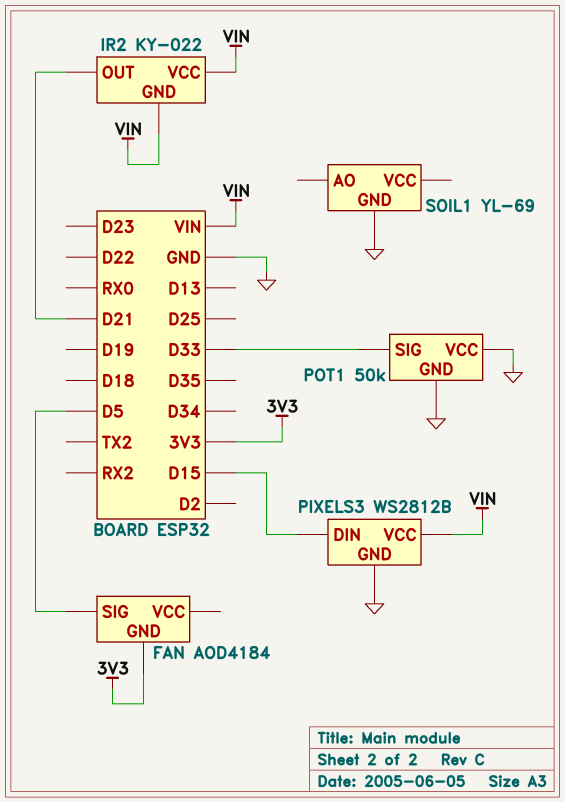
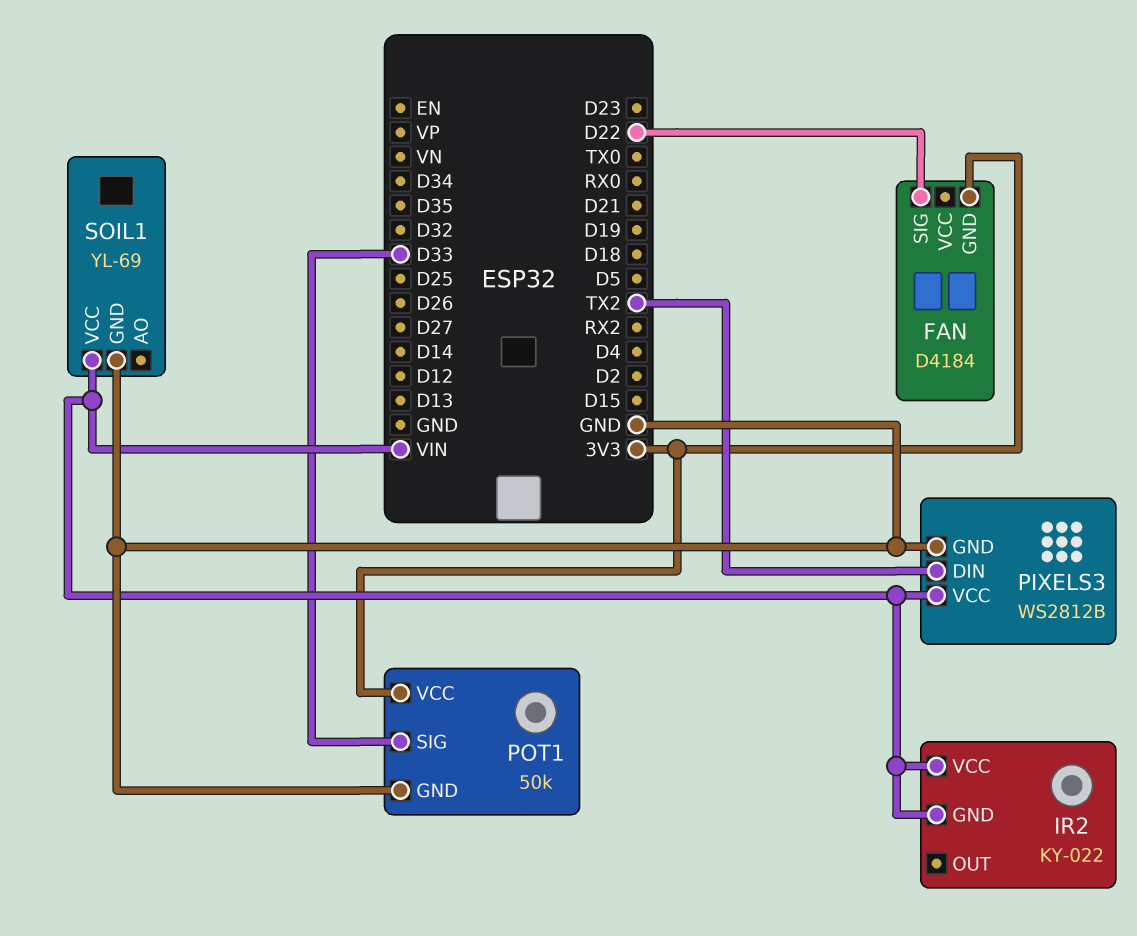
FAN: AOD4184 -> D4184
FAN pin SIG: D5 -> D22
IR2 pin OUT: D21 -> none
PIXELS3 pin DIN: D15 -> TX2
POT1 pin VCC: GND -> 3V3
SOIL1 pin VCC: none -> VIN

